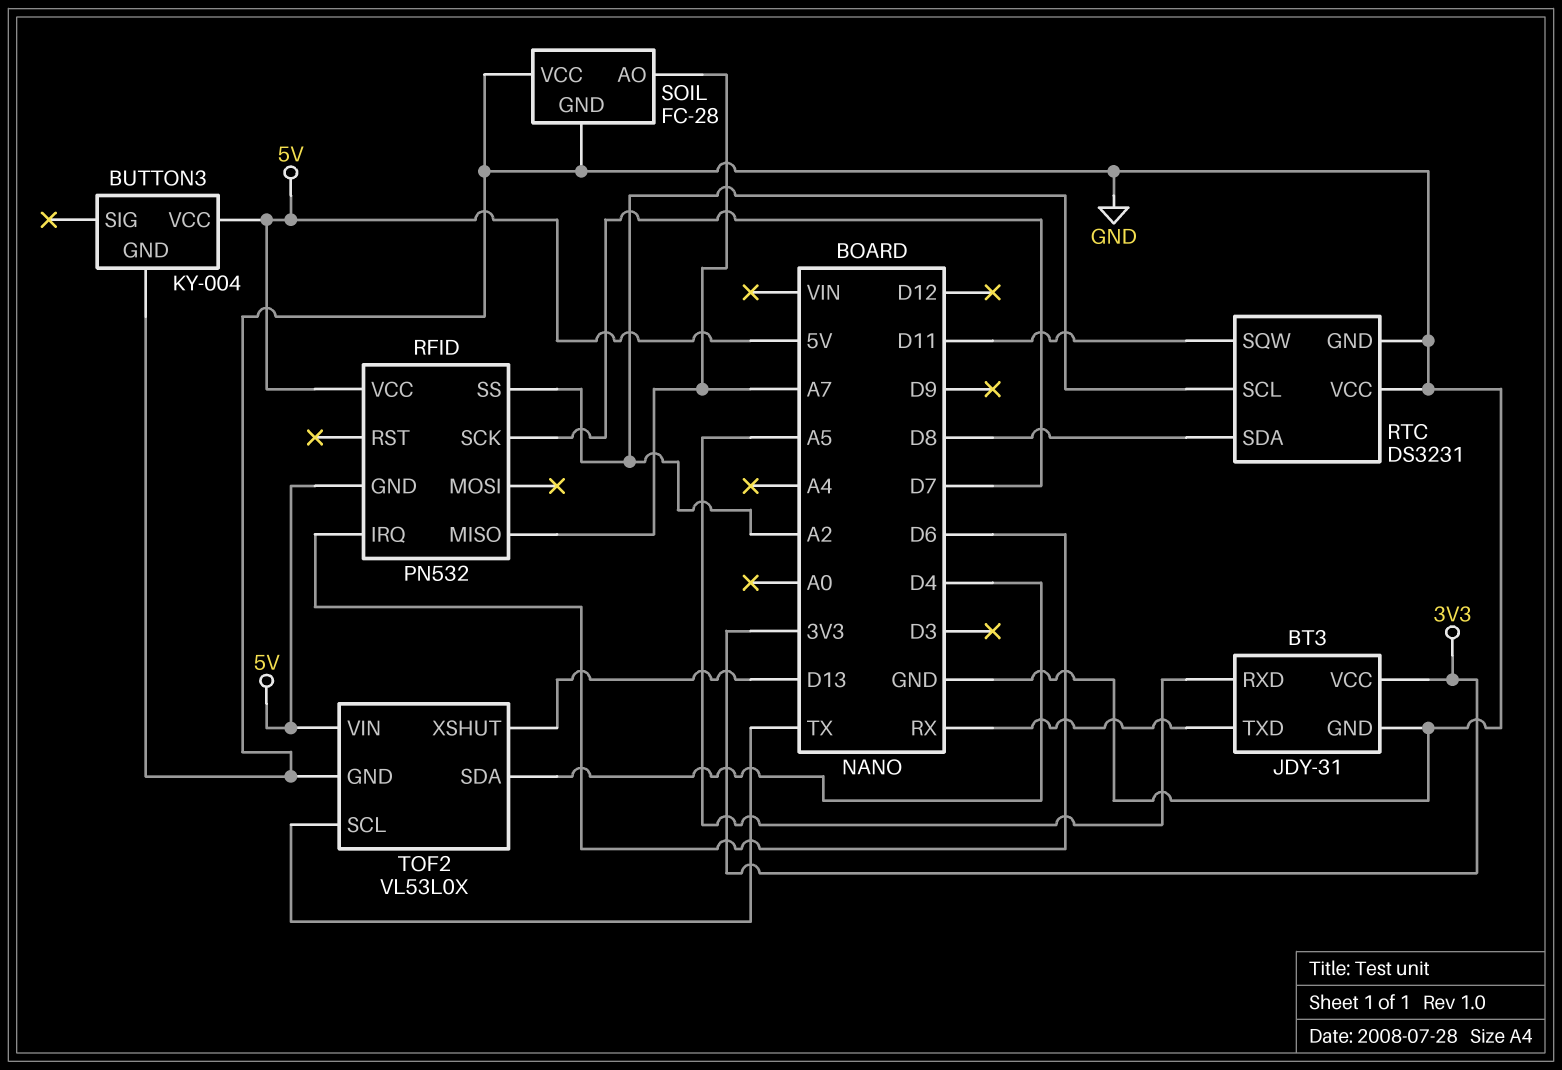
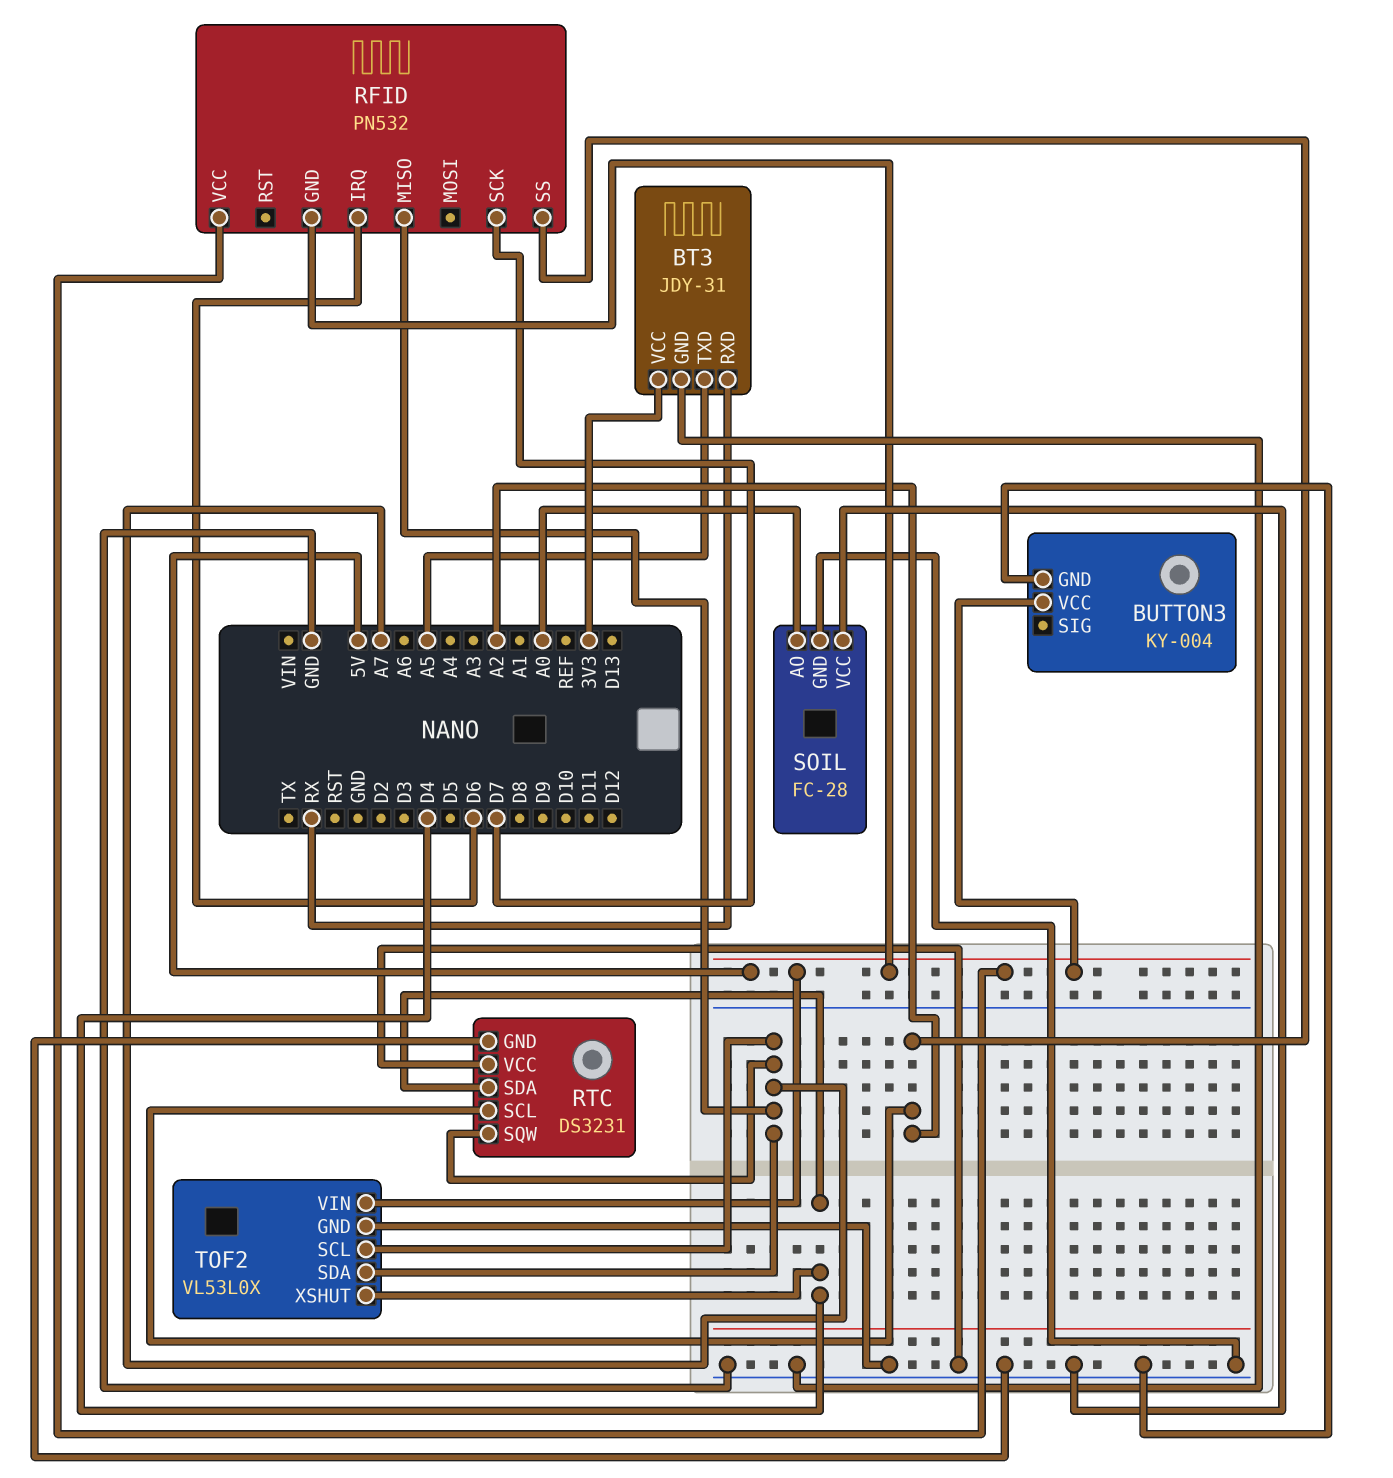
BT3 pin RXD: A5 -> RX
BT3 pin TXD: RX -> A5
RTC pin SDA: D8 -> D4
RTC pin SQW: D11 -> A7
SOIL pin AO: A7 -> A0
TOF2 pin SCL: TX -> A7
TOF2 pin SDA: D4 -> A7
TOF2 pin XSHUT: D13 -> D4

